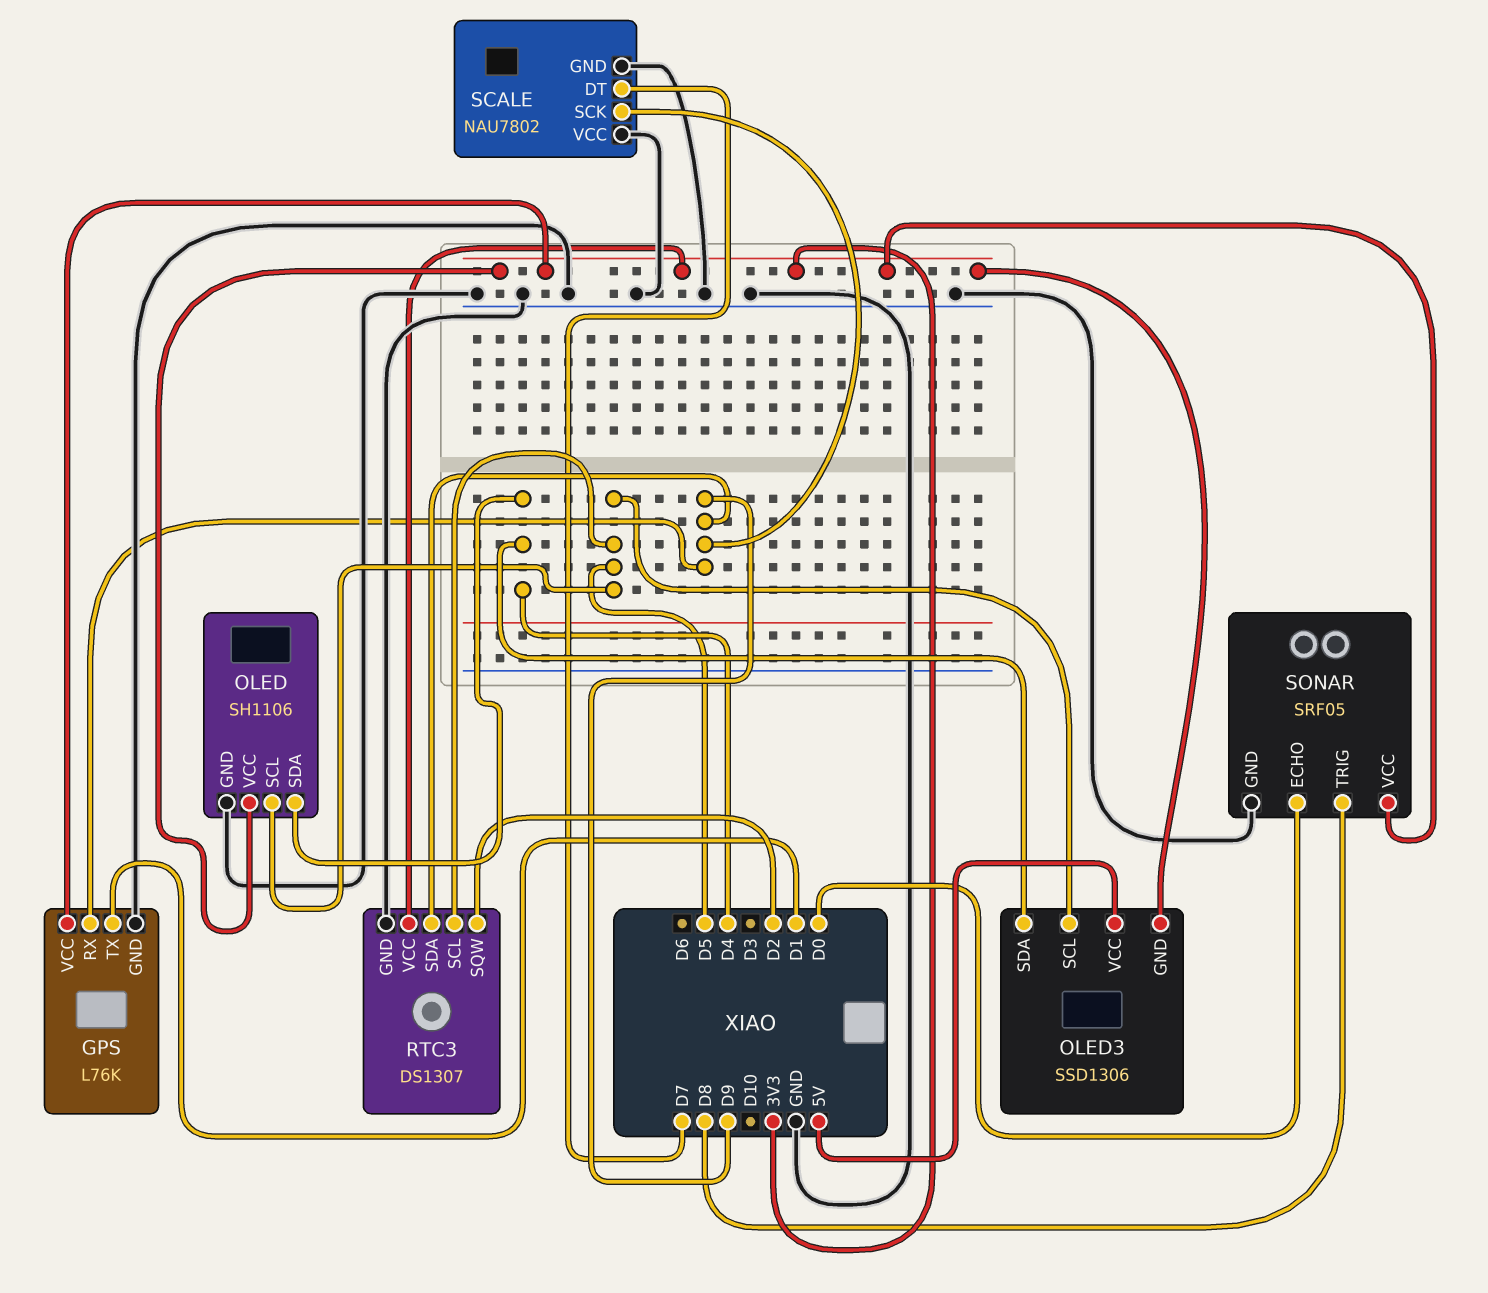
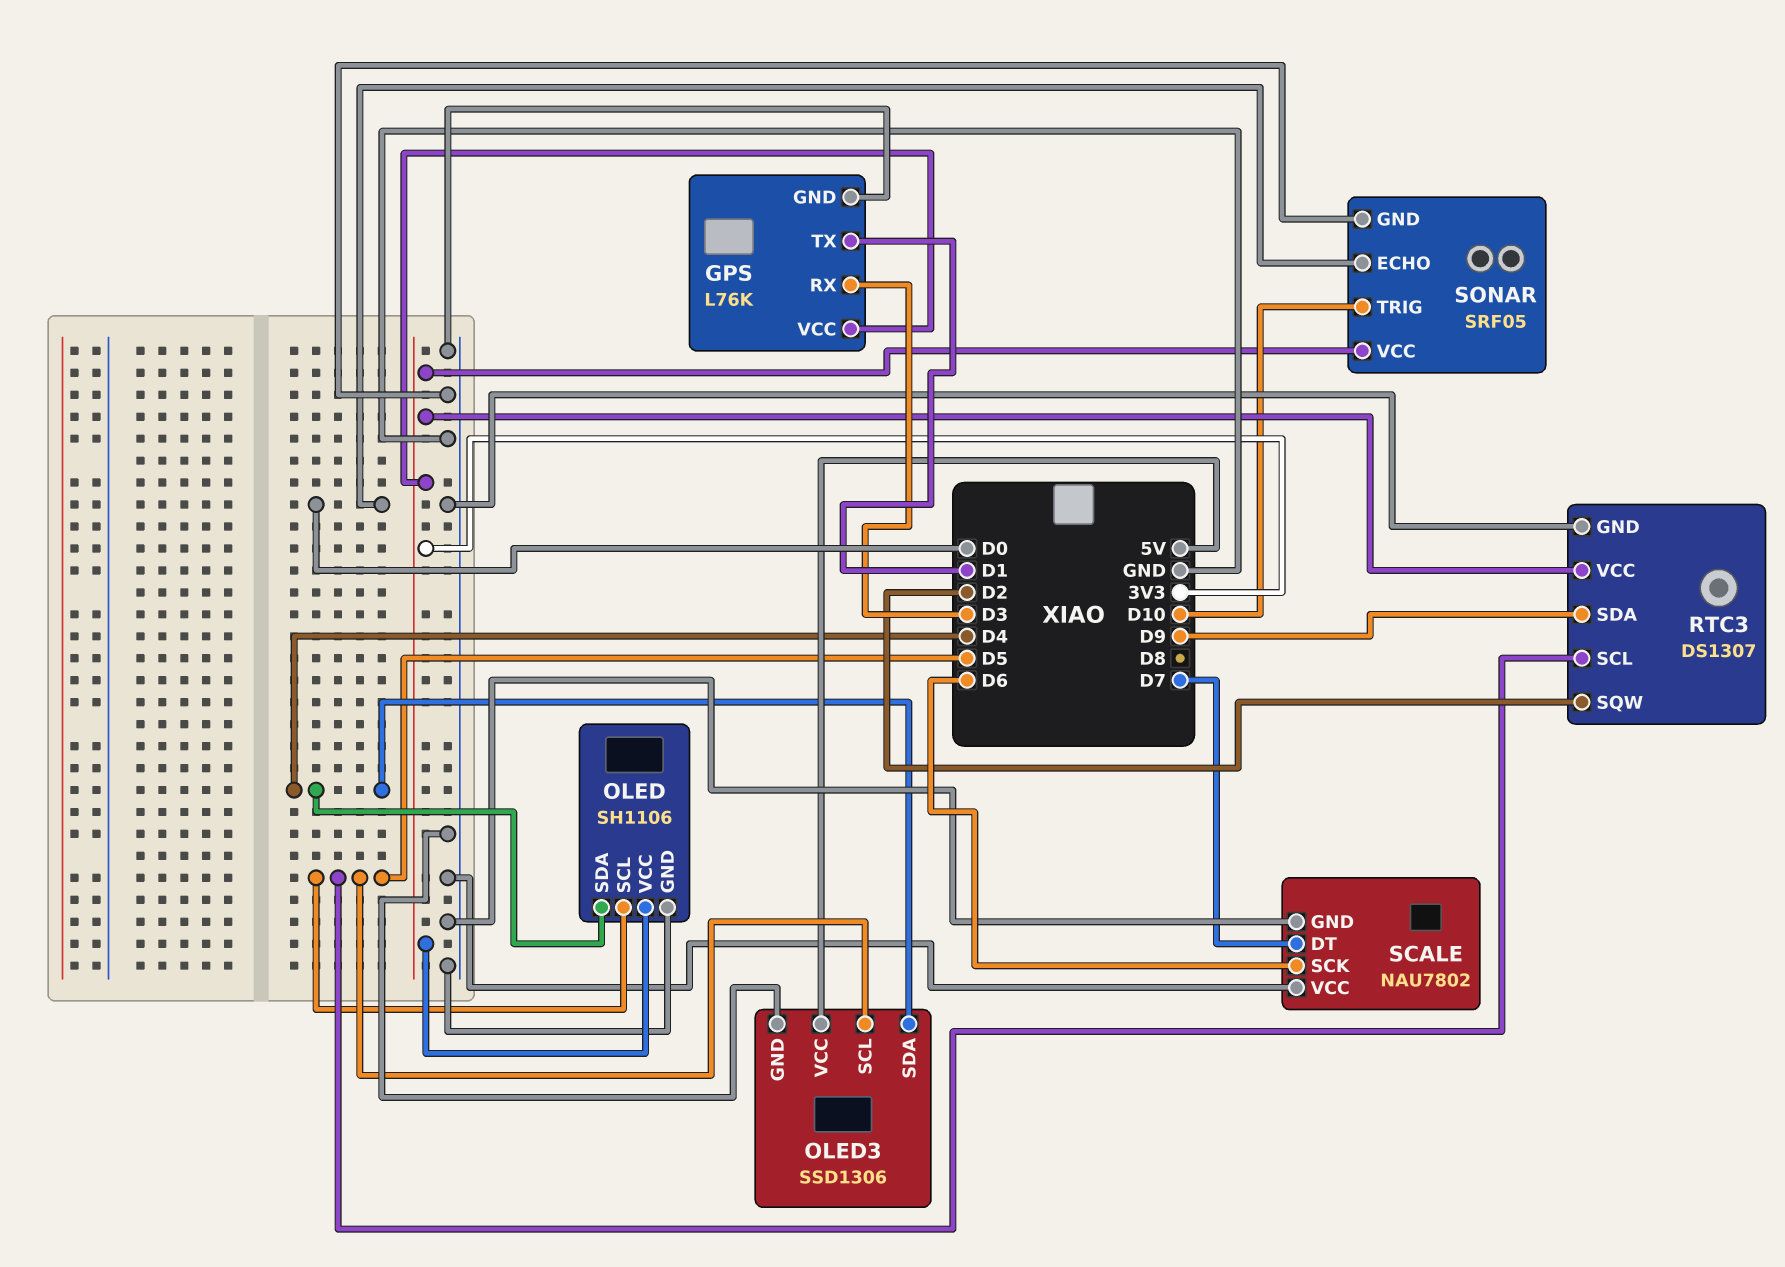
GPS pin RX: D9 -> D3
OLED3 pin GND: 3V3 -> GND
SCALE pin SCK: D9 -> D6
SONAR pin TRIG: D8 -> D10

